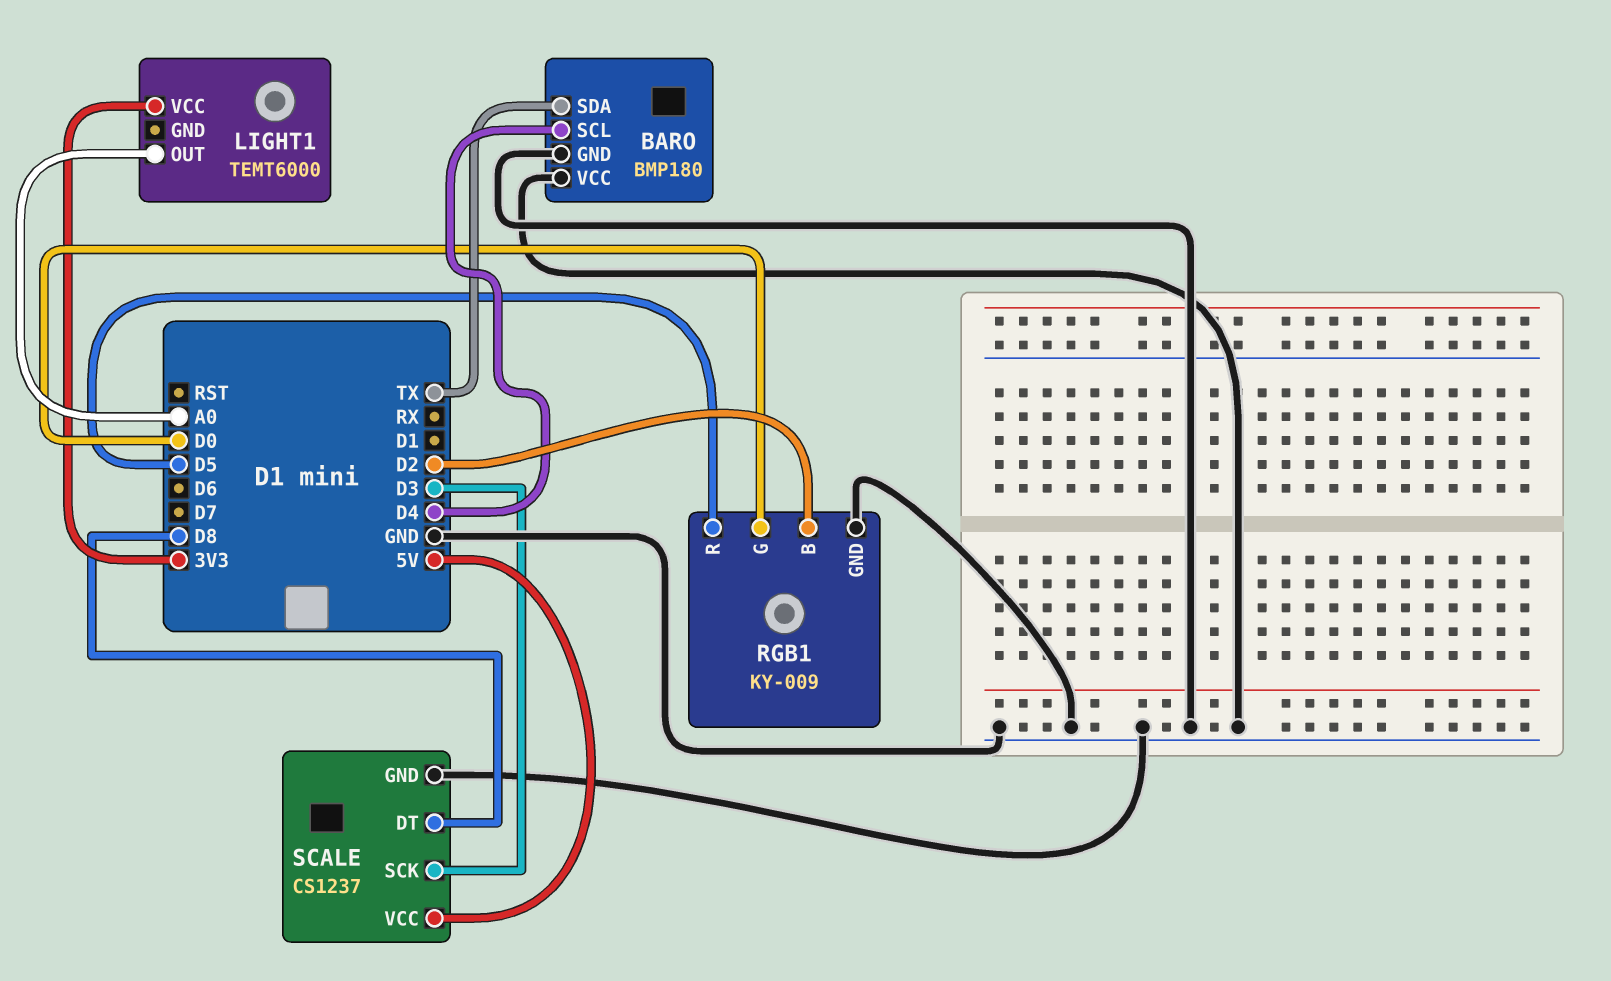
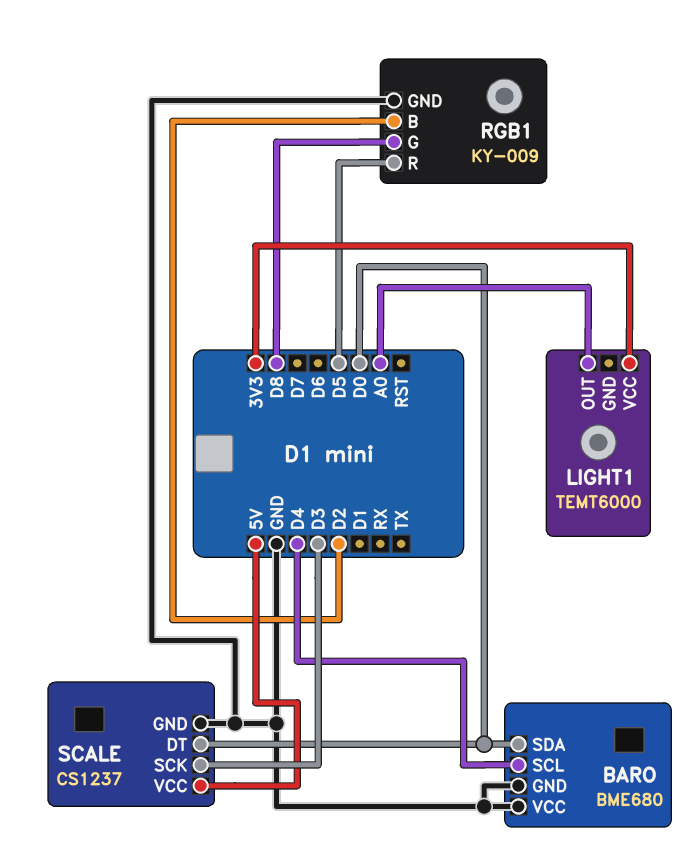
BARO: BMP180 -> BME680
BARO pin SDA: TX -> D0
RGB1 pin G: D0 -> D8
SCALE pin DT: D8 -> D0

